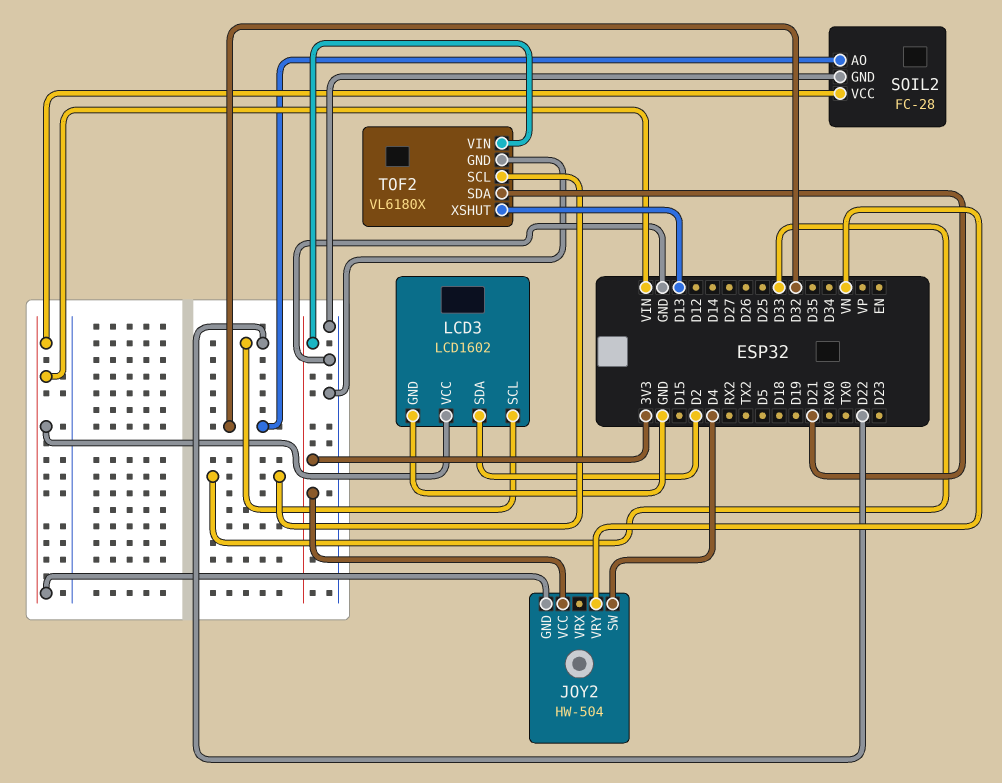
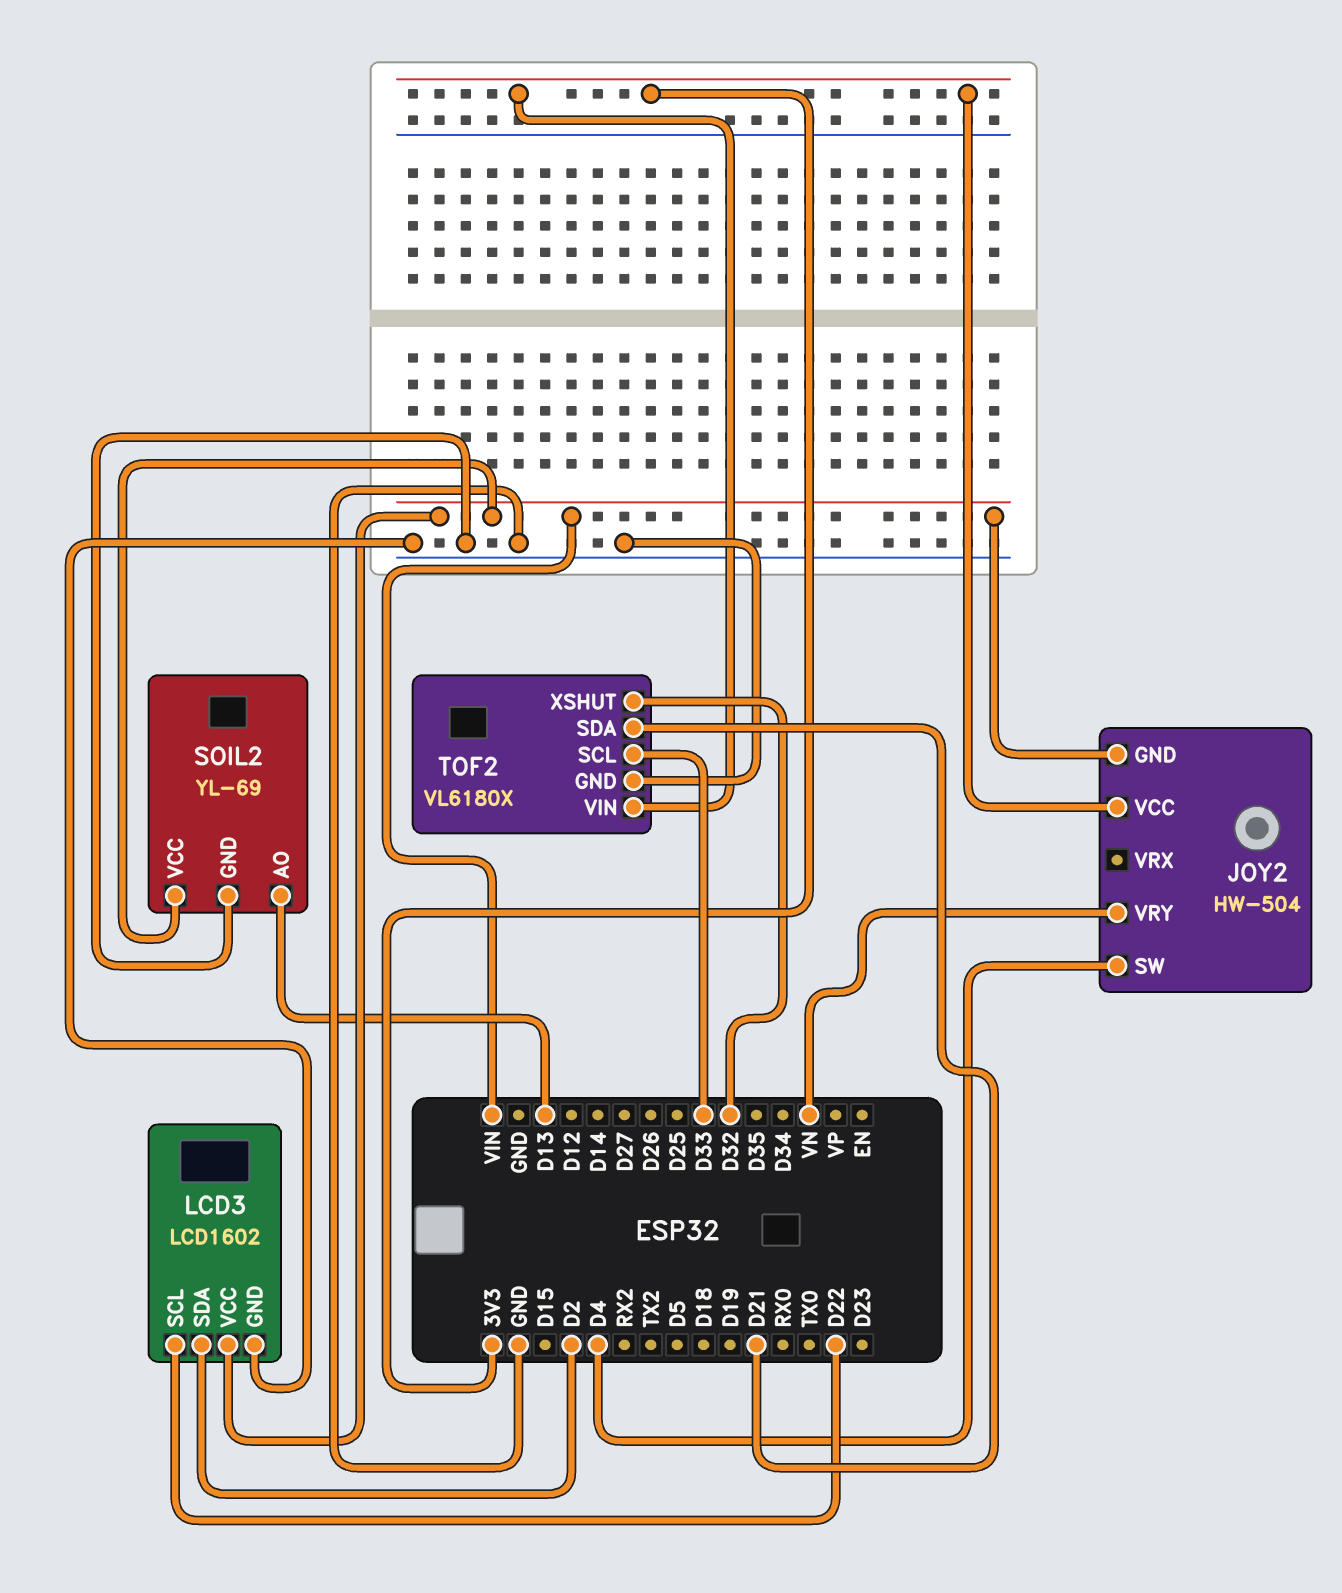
SOIL2: FC-28 -> YL-69
SOIL2 pin AO: D32 -> D13
TOF2 pin XSHUT: D13 -> D32

